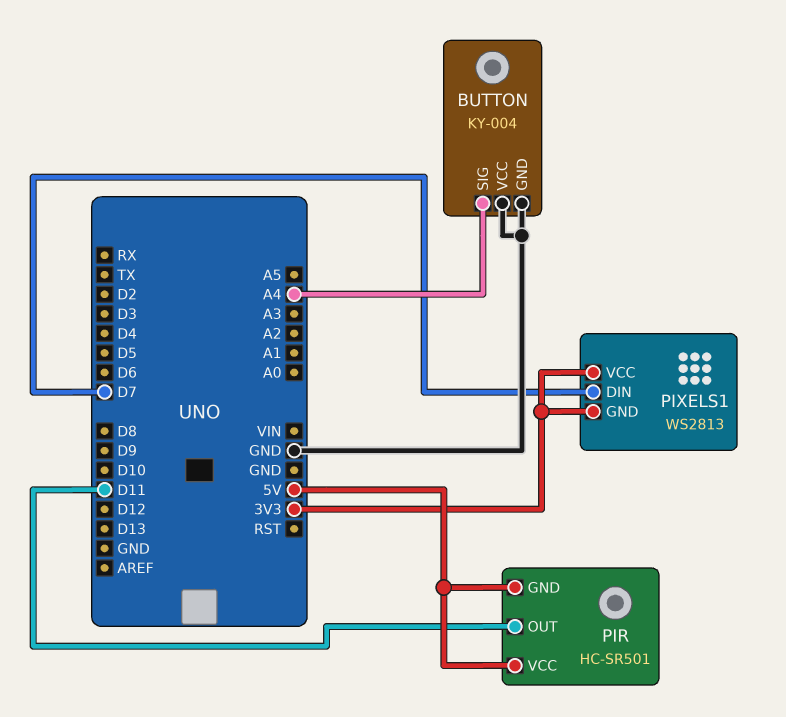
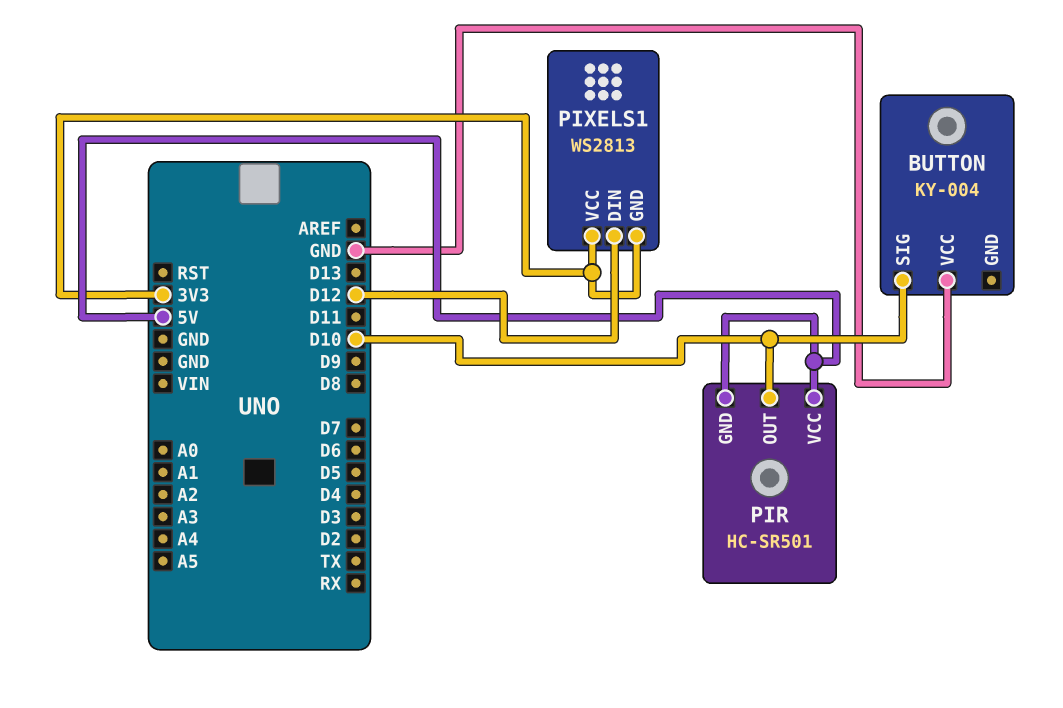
BUTTON pin GND: GND -> none
BUTTON pin SIG: A4 -> D10
PIR pin OUT: D11 -> D10
PIXELS1 pin DIN: D7 -> D12

